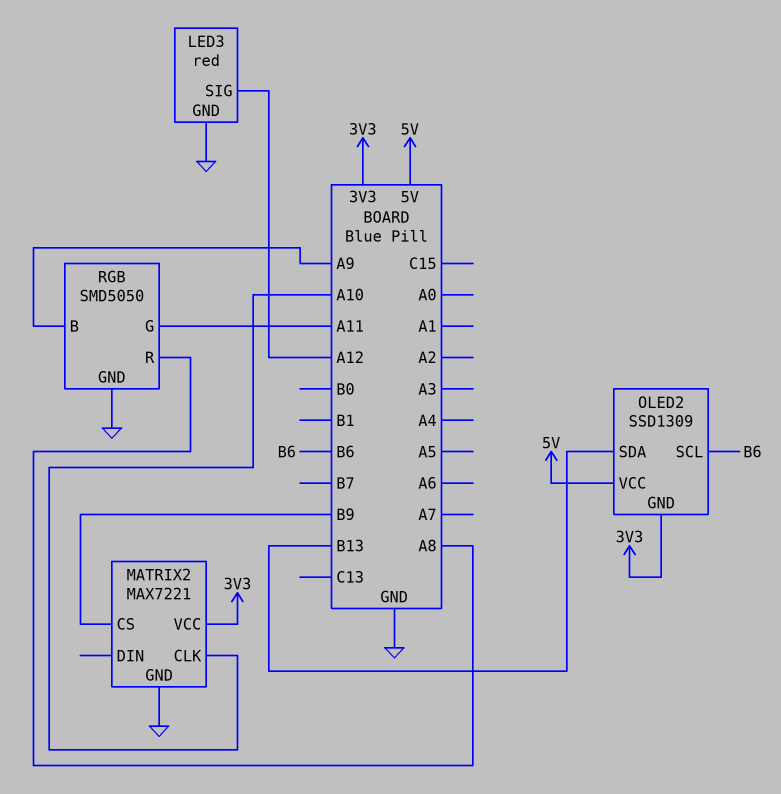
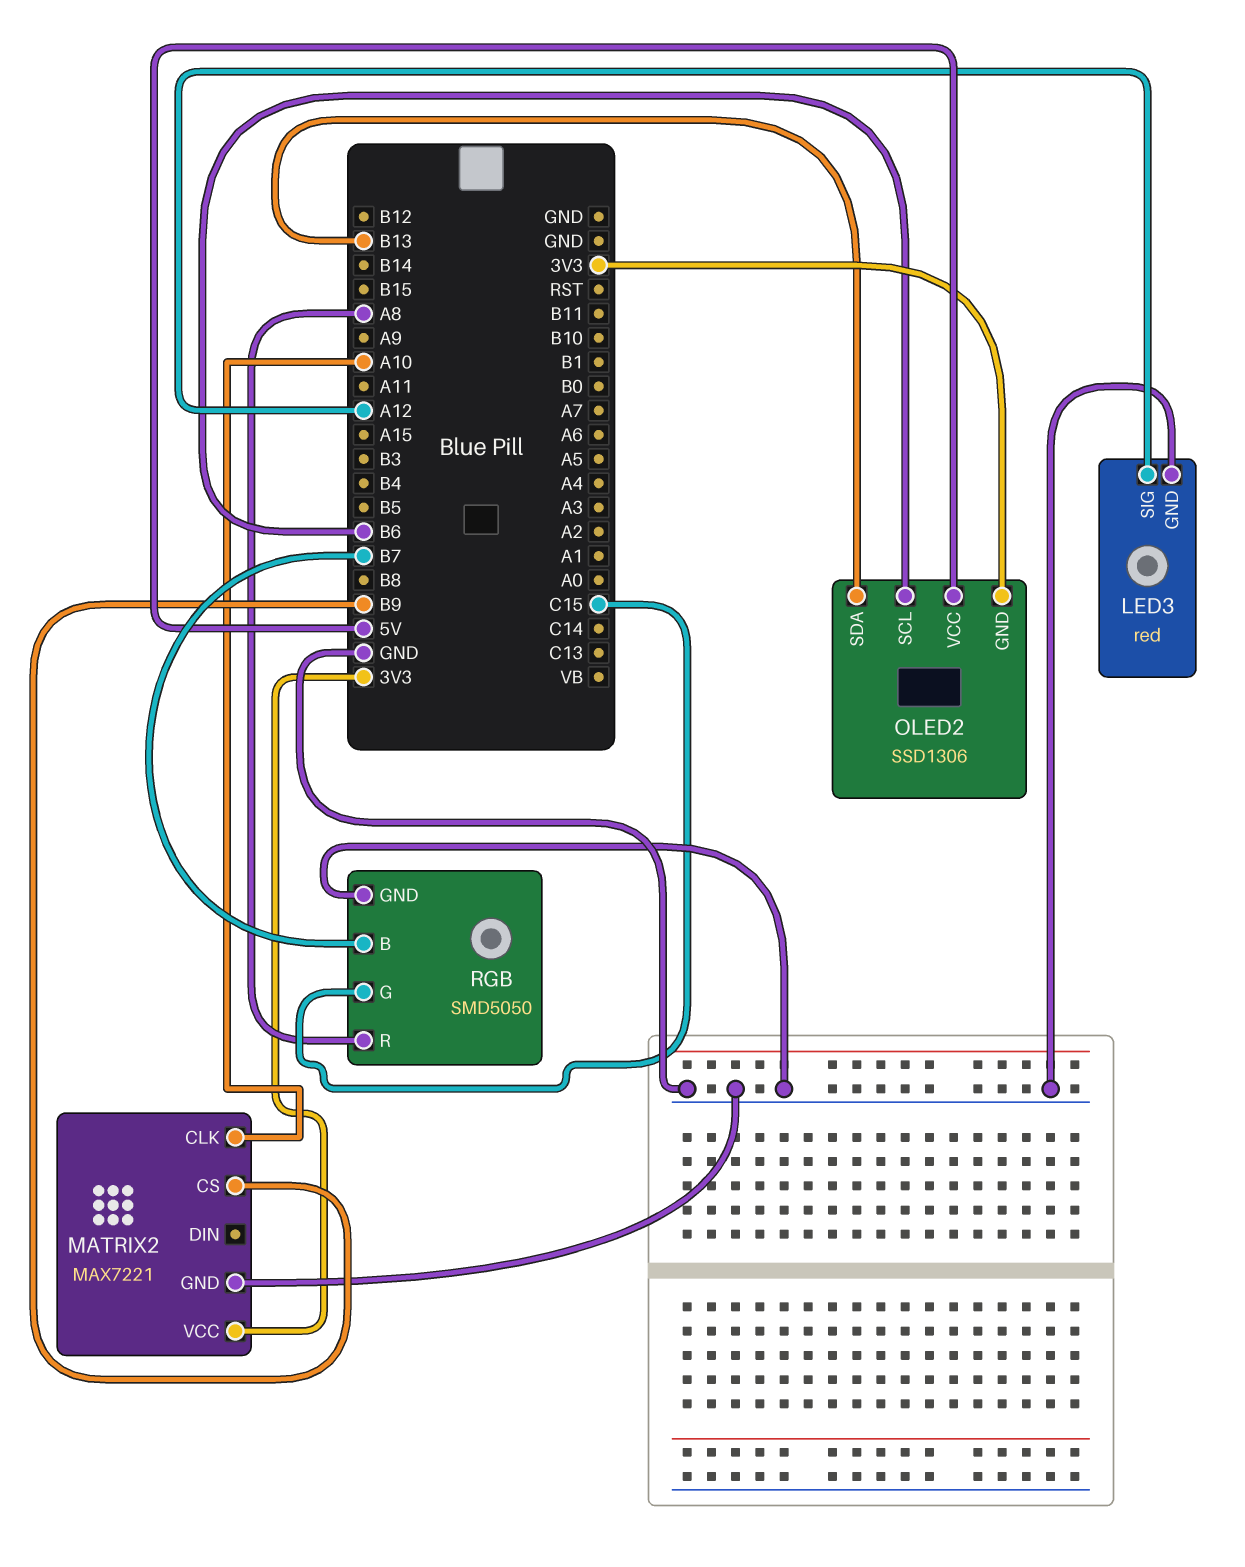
OLED2: SSD1309 -> SSD1306
RGB pin B: A9 -> B7
RGB pin G: A11 -> C15

